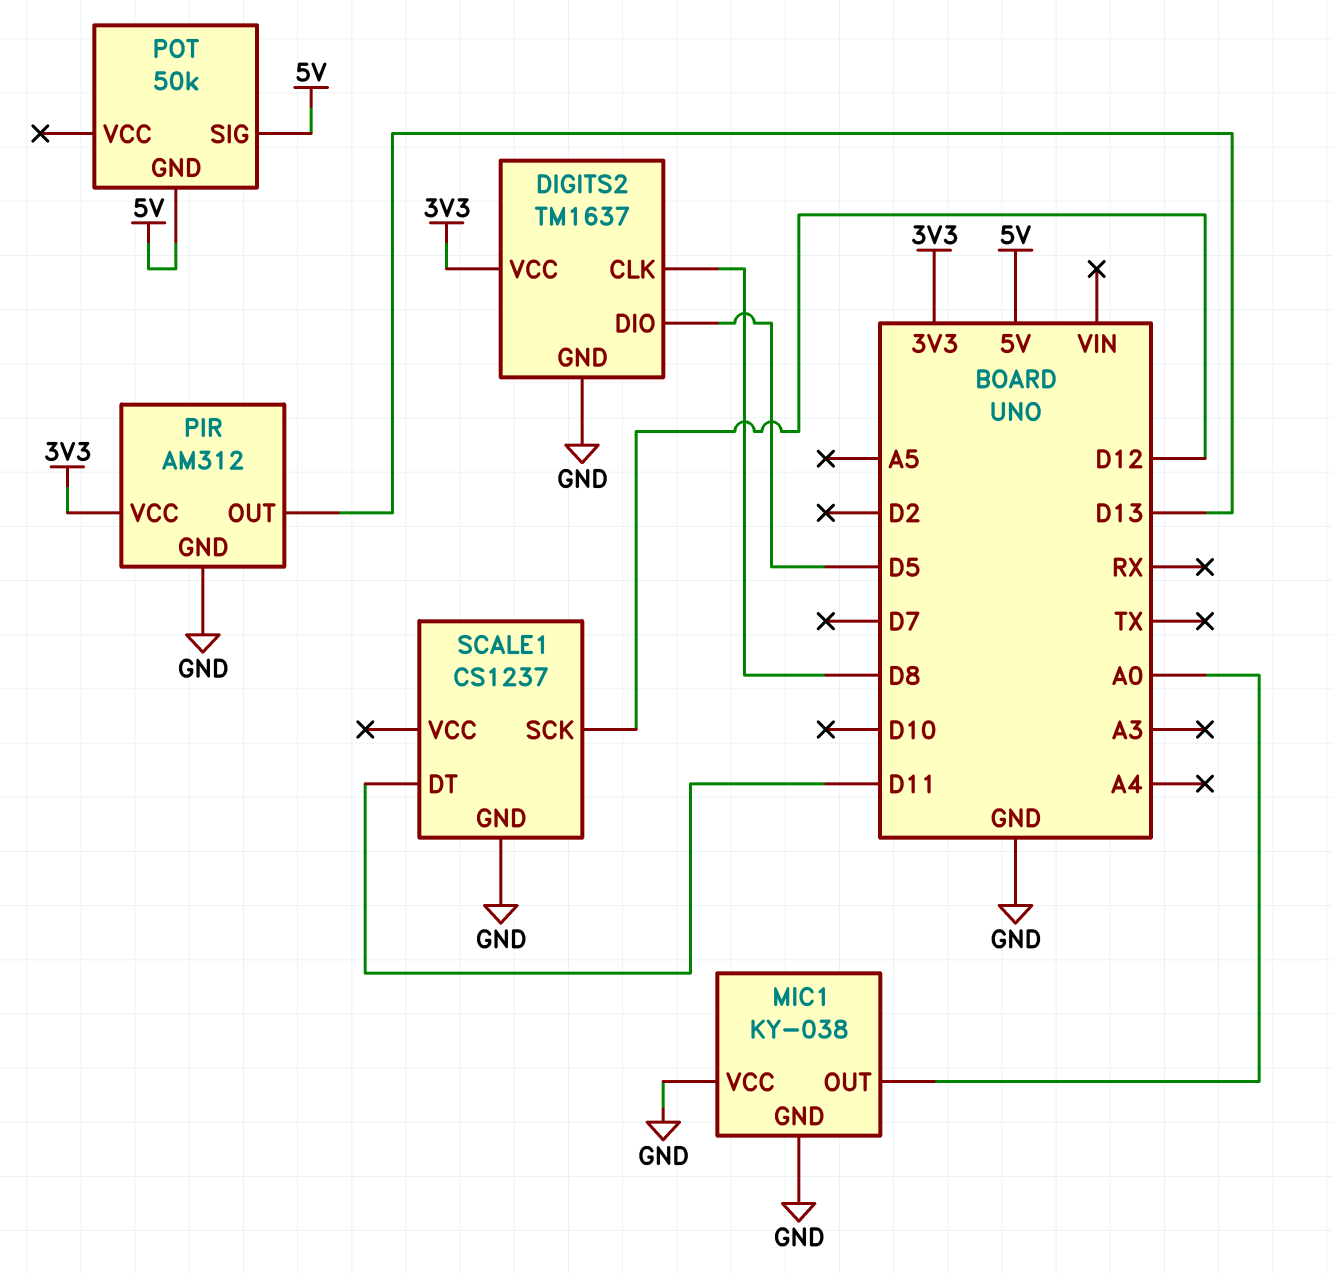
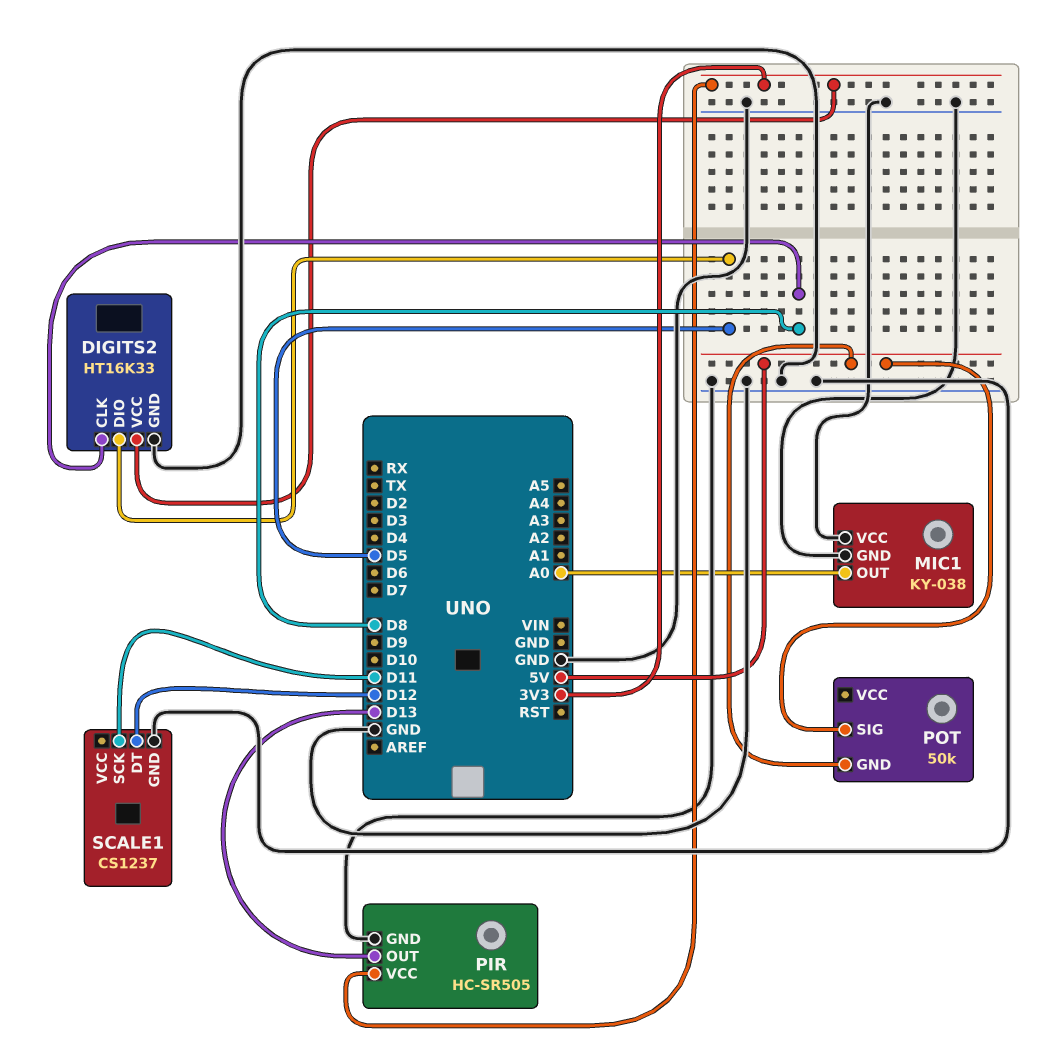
DIGITS2: TM1637 -> HT16K33
PIR: AM312 -> HC-SR505
SCALE1 pin DT: D11 -> D12
SCALE1 pin SCK: D12 -> D11

